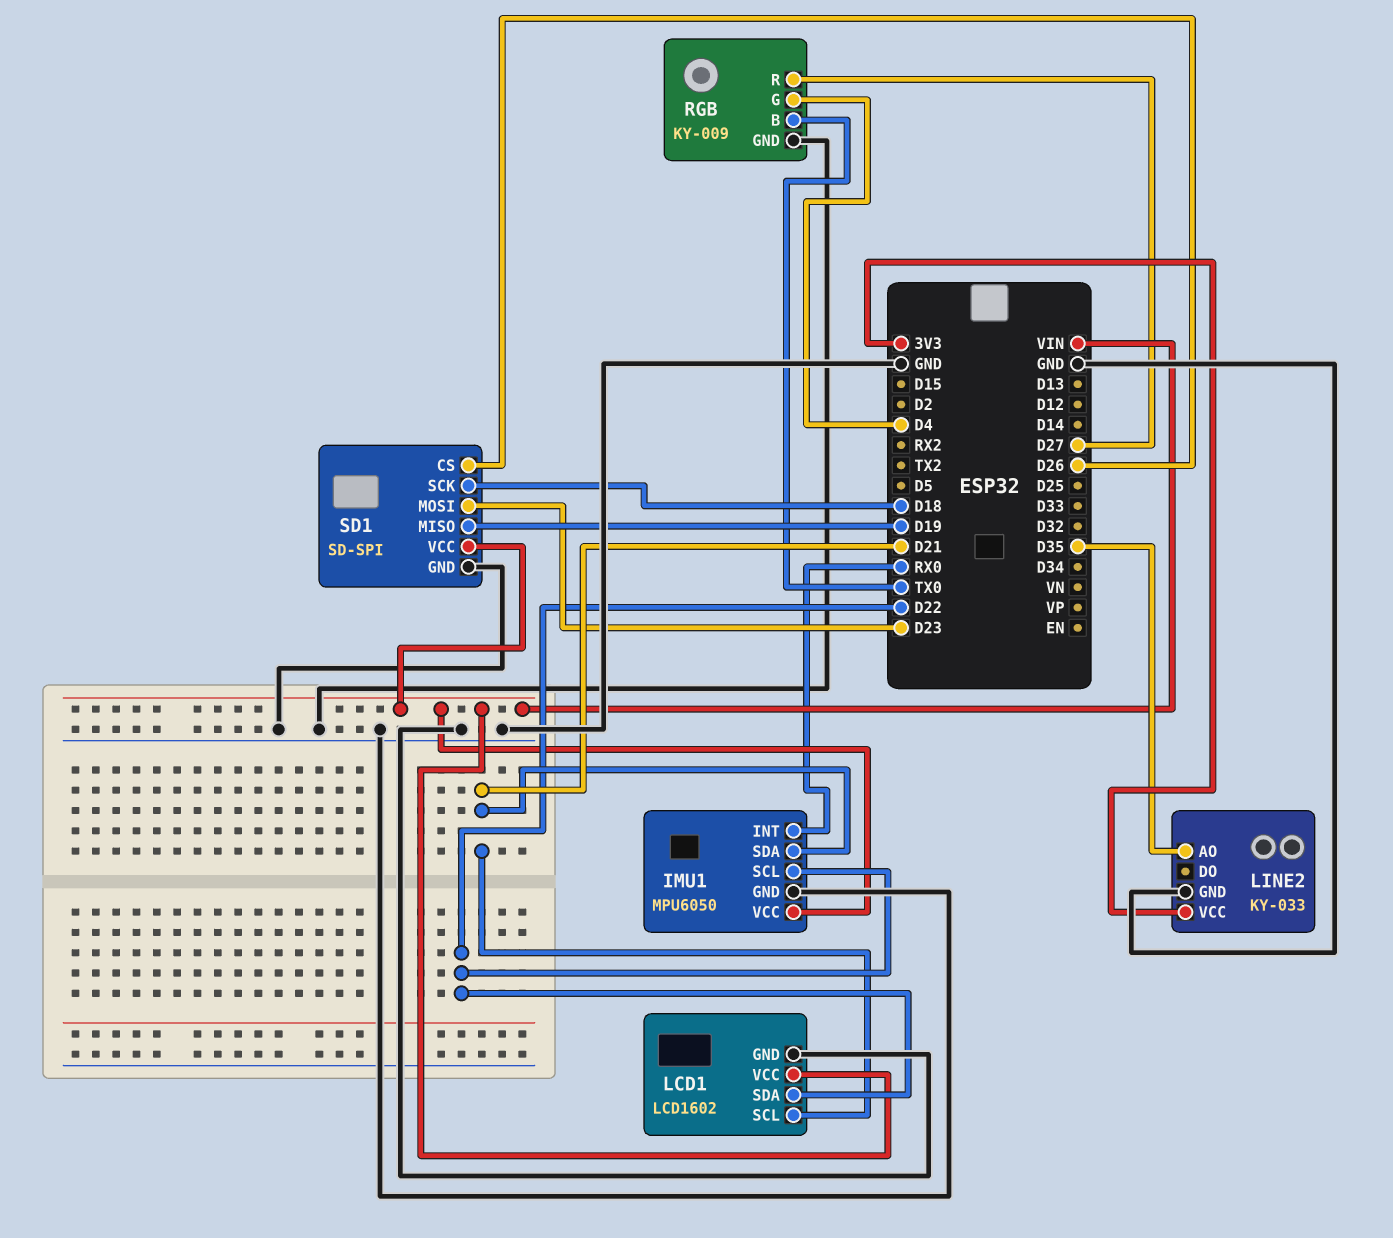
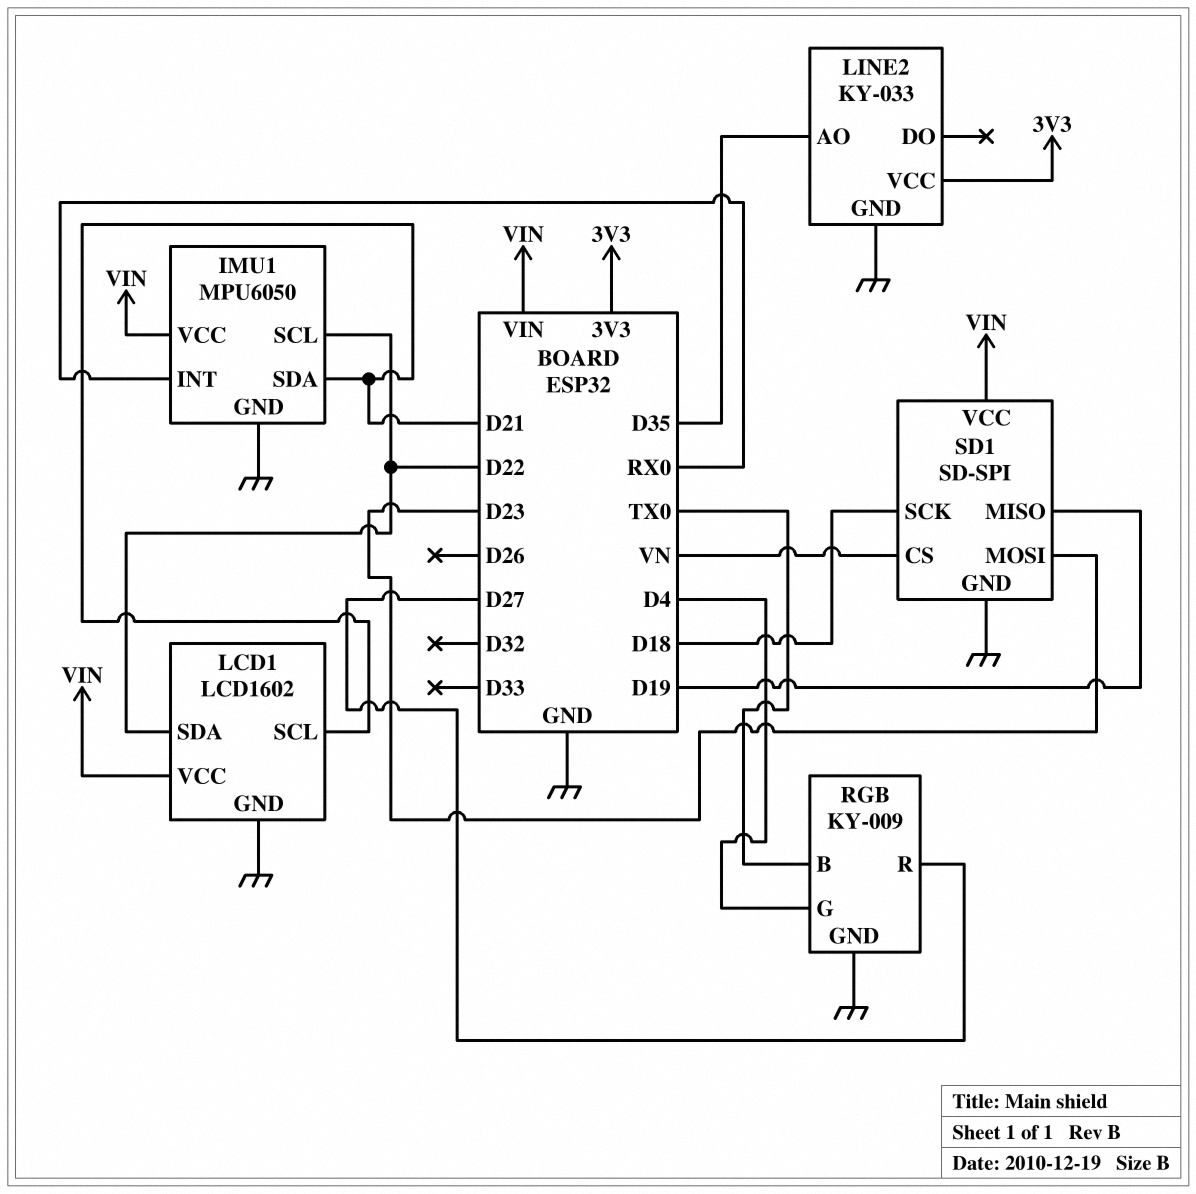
SD1 pin CS: D26 -> VN

